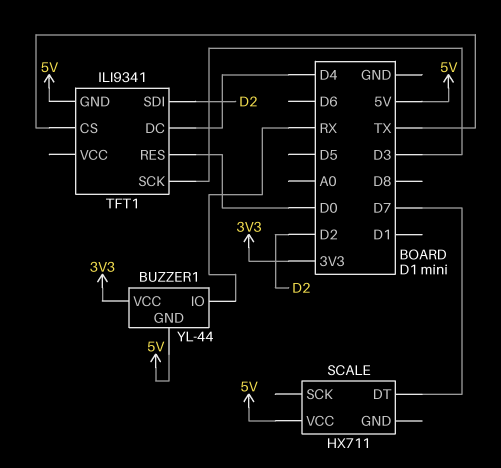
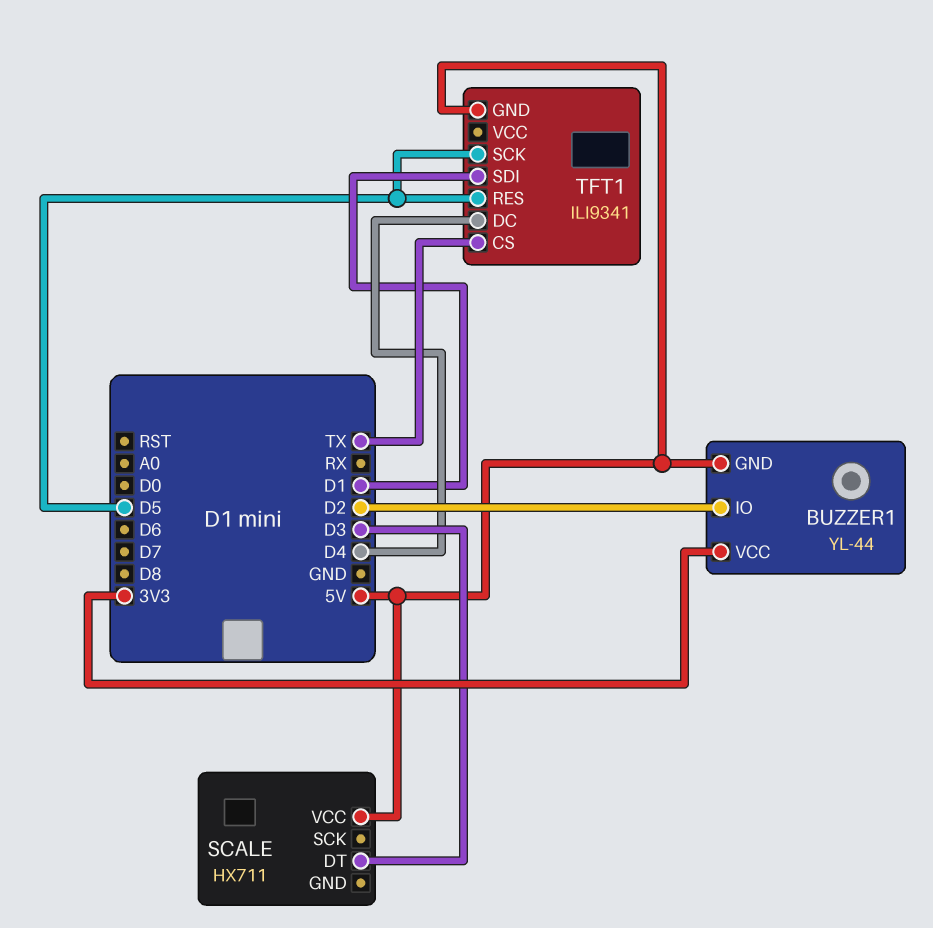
BUZZER1 pin IO: RX -> D2
SCALE pin DT: D7 -> D3
TFT1 pin RES: D0 -> D5
TFT1 pin SCK: D3 -> D5
TFT1 pin SDI: D2 -> D1

